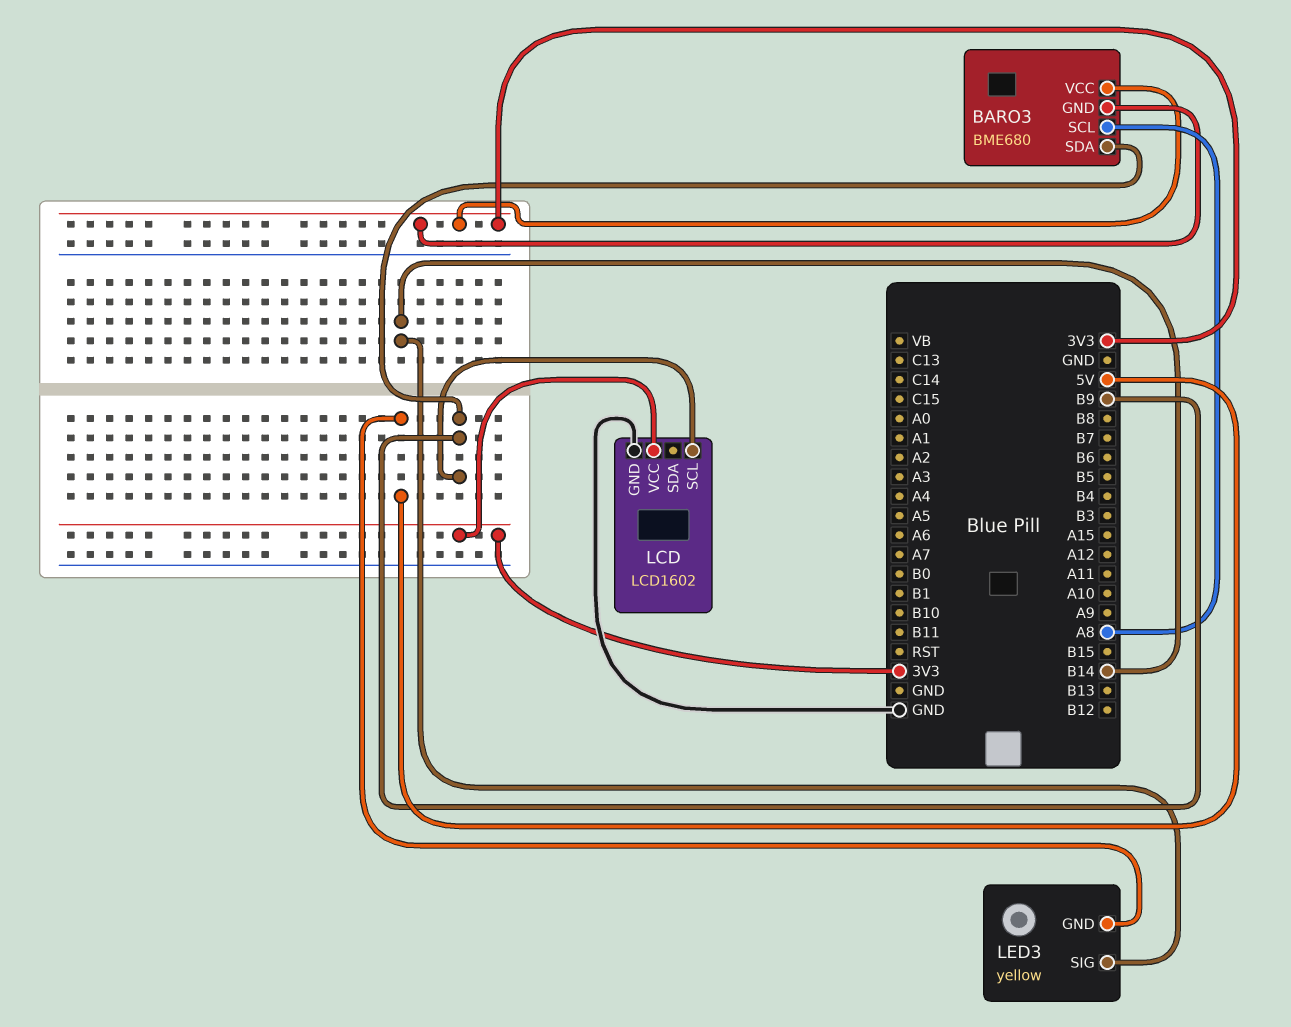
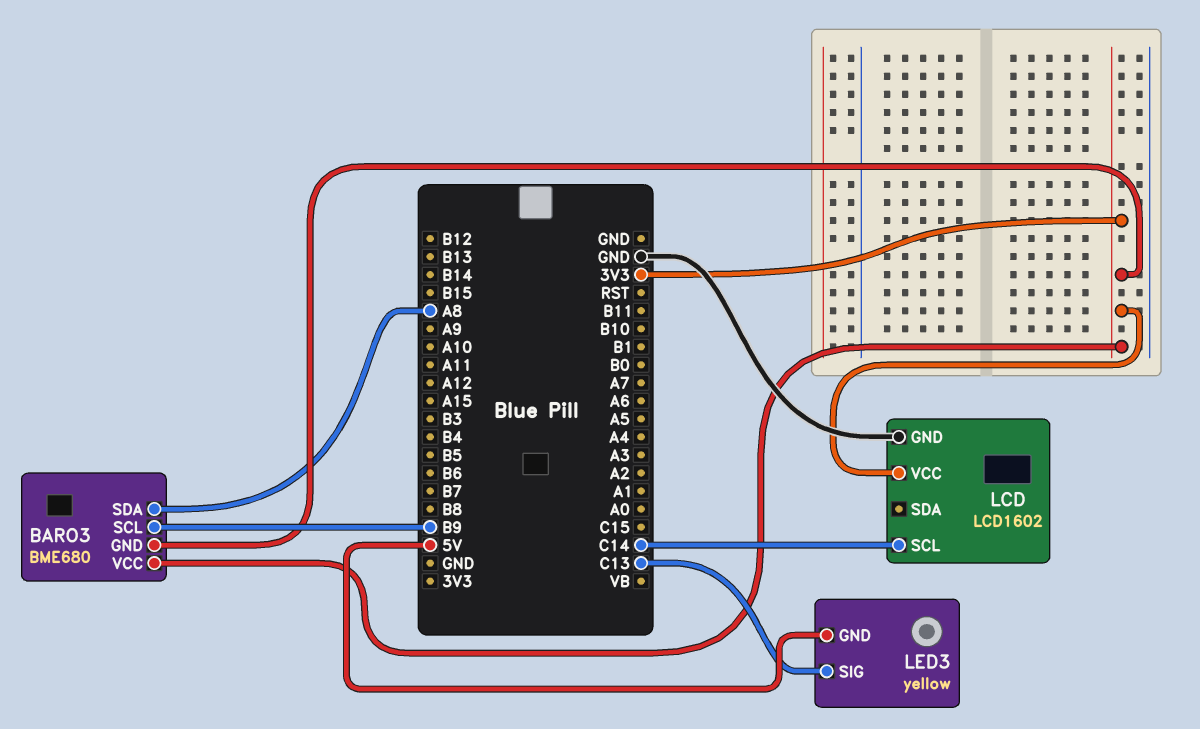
BARO3 pin SCL: A8 -> B9
BARO3 pin SDA: B9 -> A8
LCD pin SCL: B9 -> C14
LED3 pin SIG: B14 -> C13

